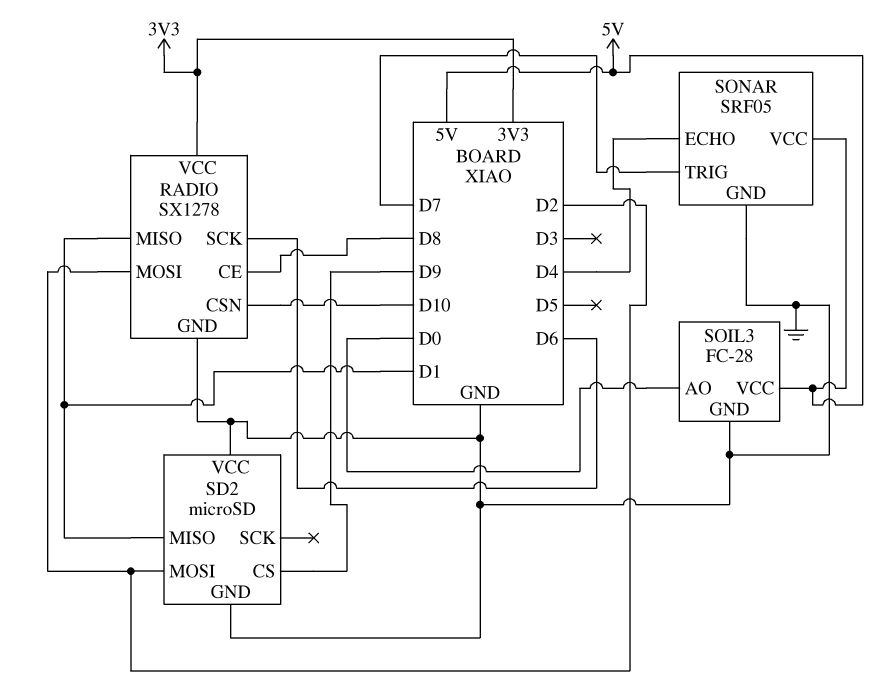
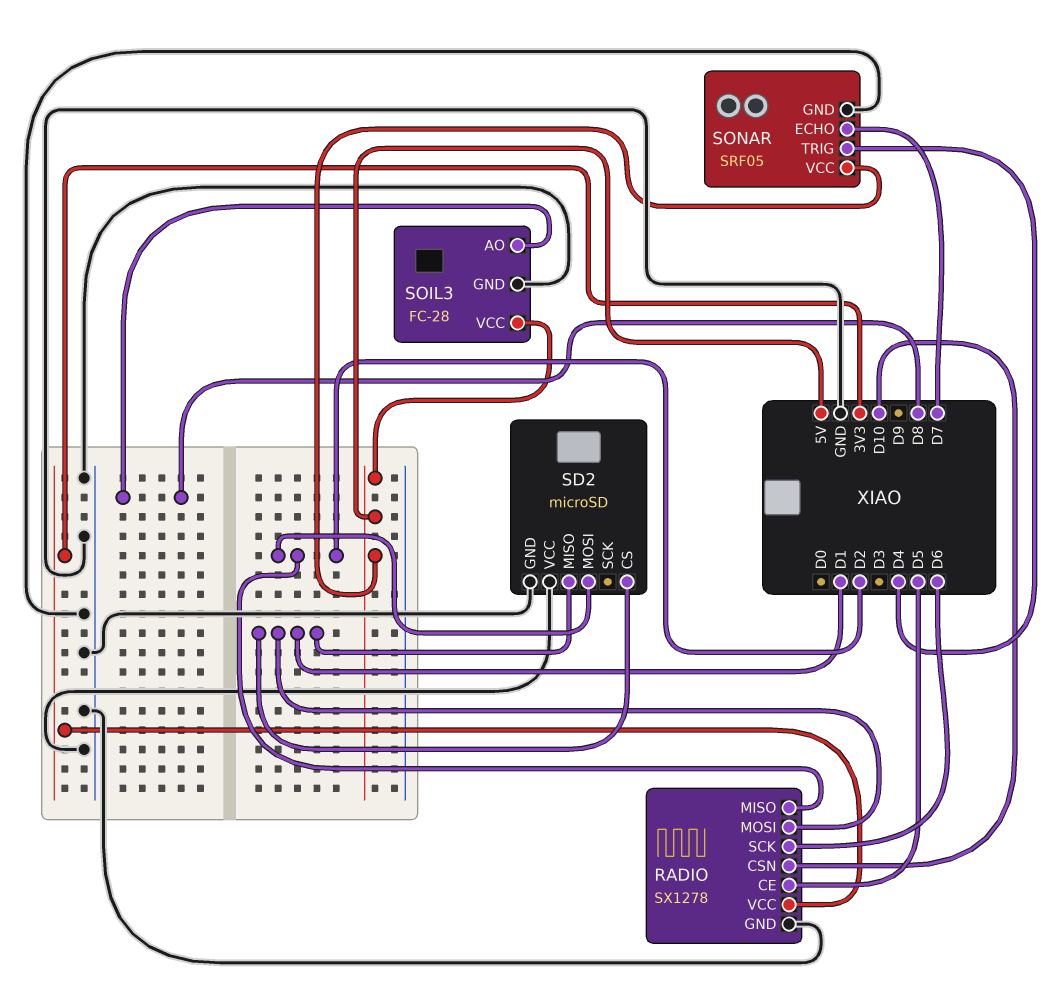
RADIO pin CE: D8 -> D5
RADIO pin MISO: D1 -> D2
RADIO pin MOSI: D2 -> D1
SD2 pin CS: D9 -> D1
SOIL3 pin AO: D0 -> D8
SONAR pin ECHO: D4 -> D7
SONAR pin TRIG: D7 -> D4

